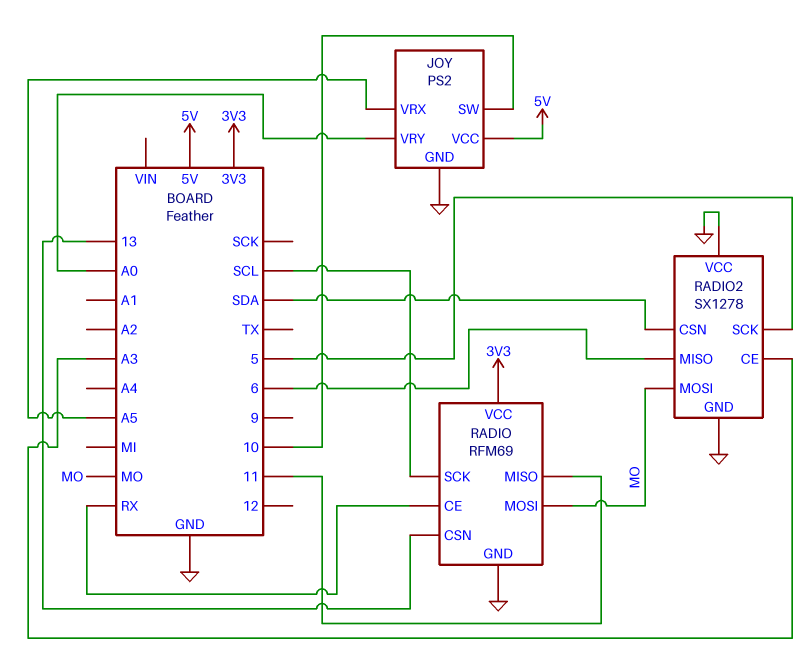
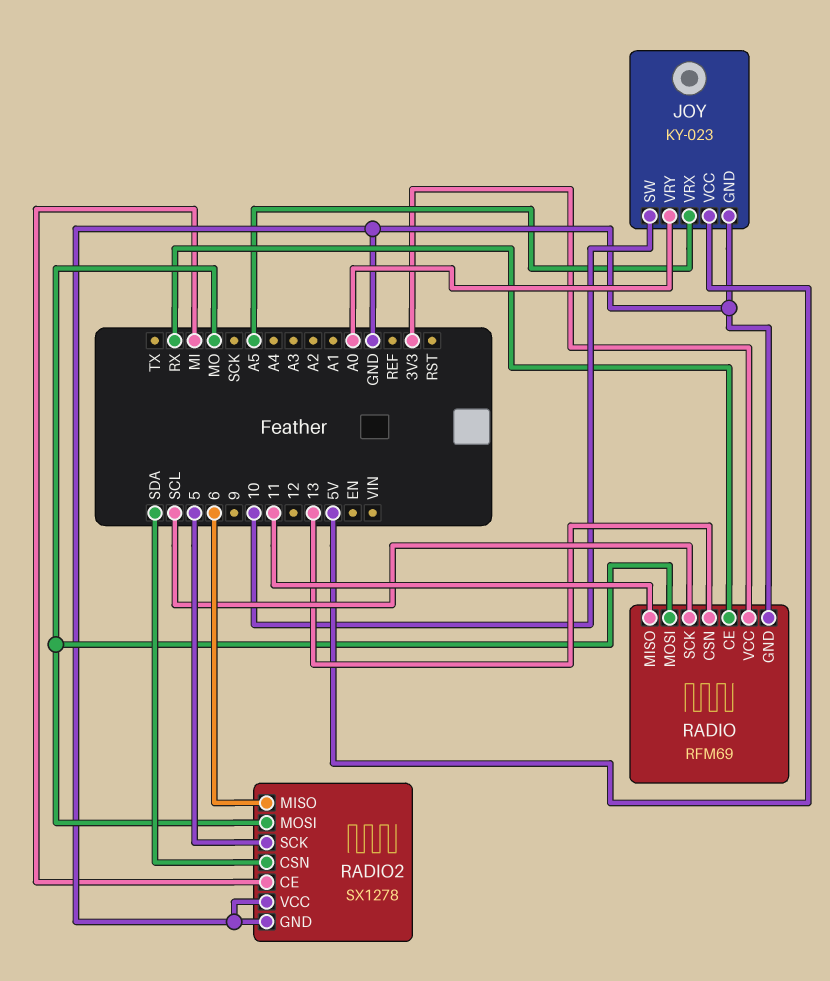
JOY: PS2 -> KY-023
RADIO2 pin CE: A3 -> MI

